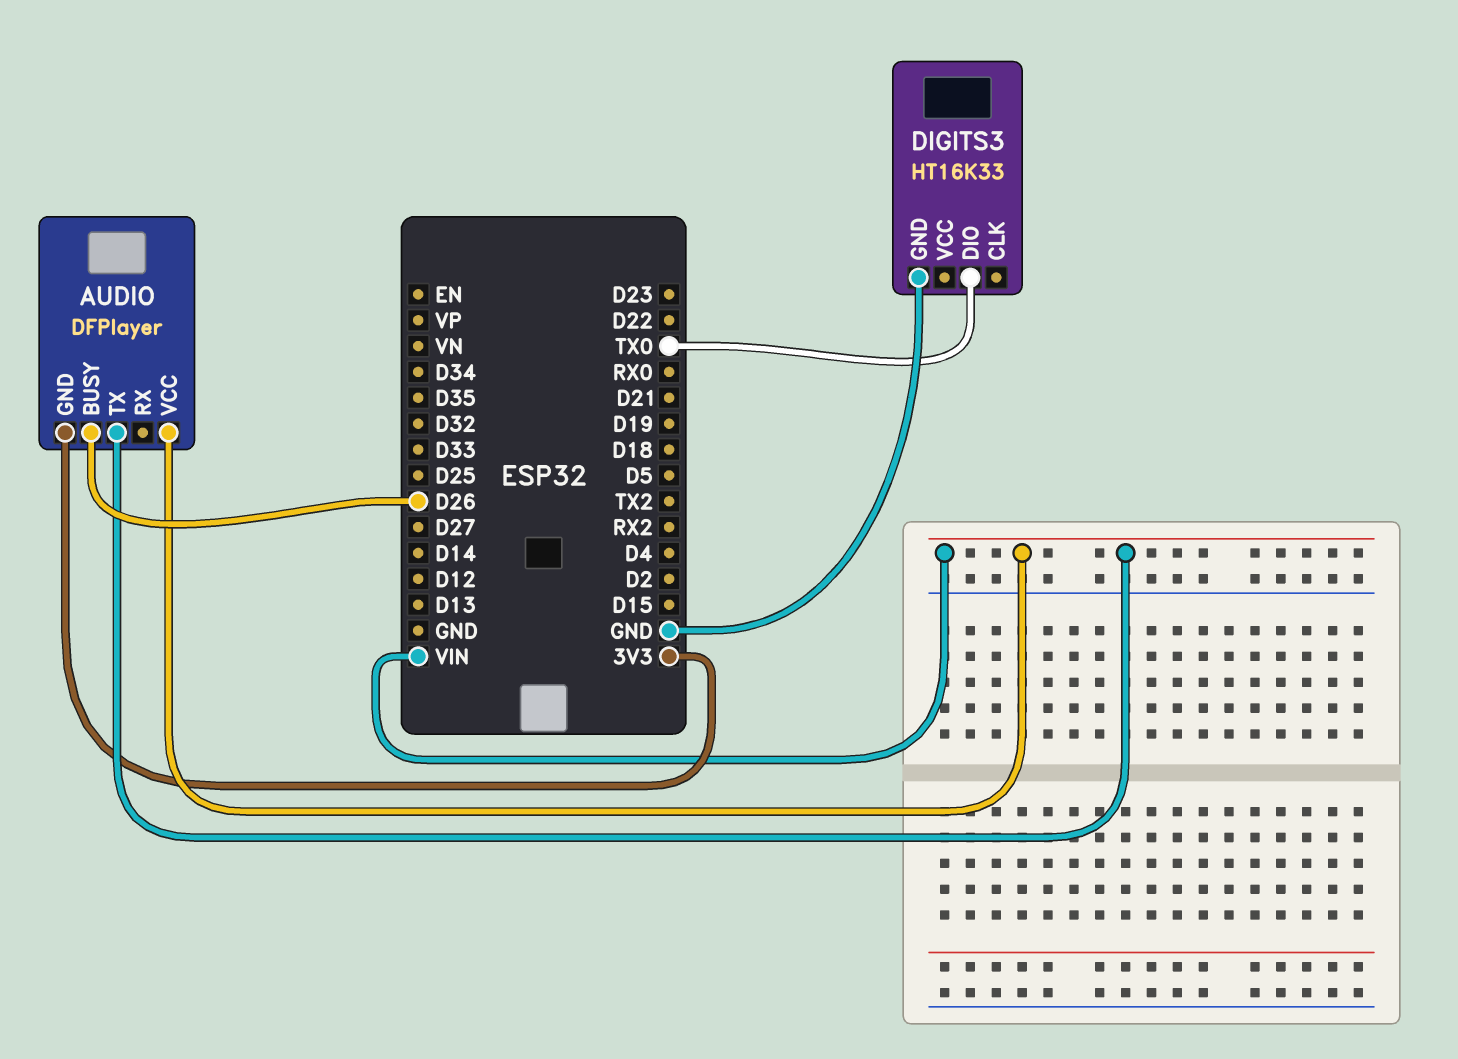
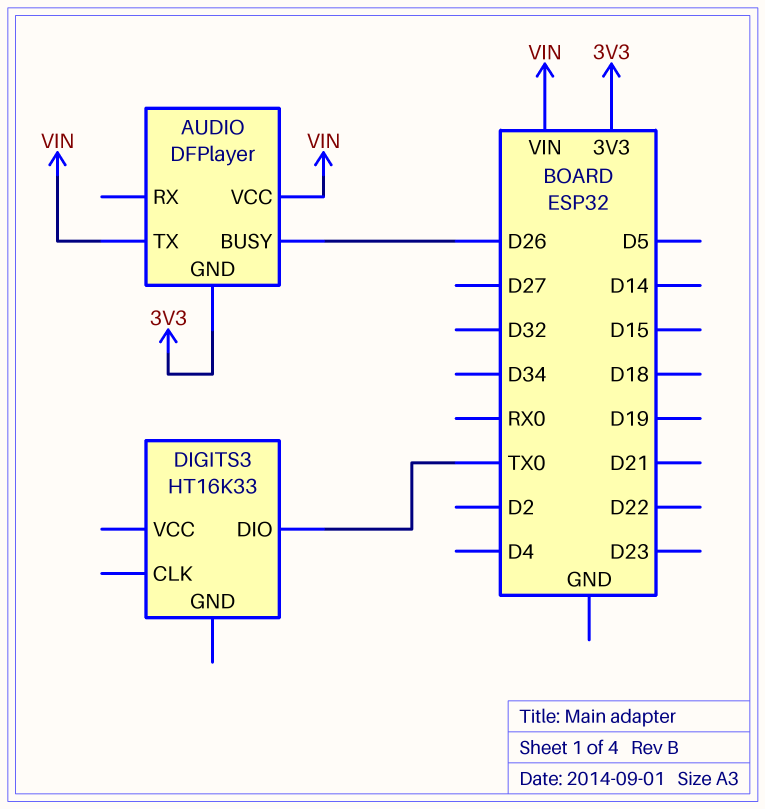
DIGITS3 pin GND: GND -> none

